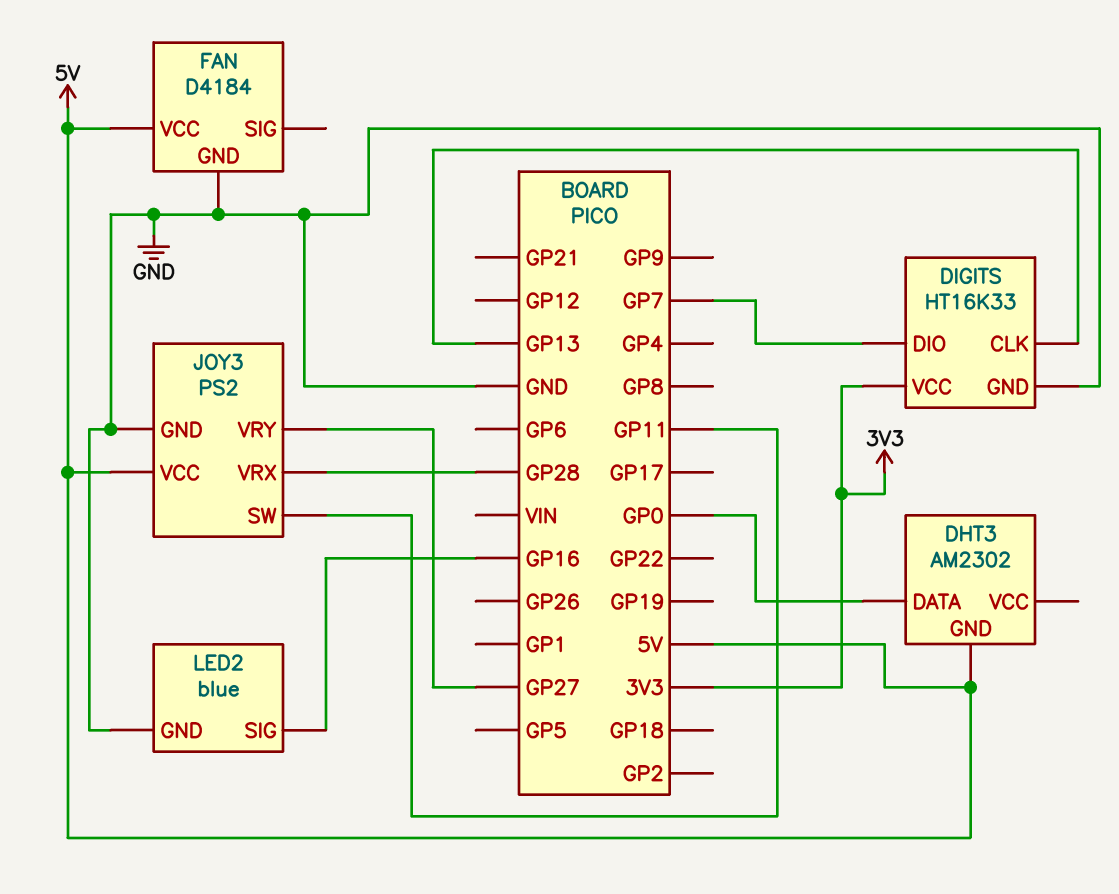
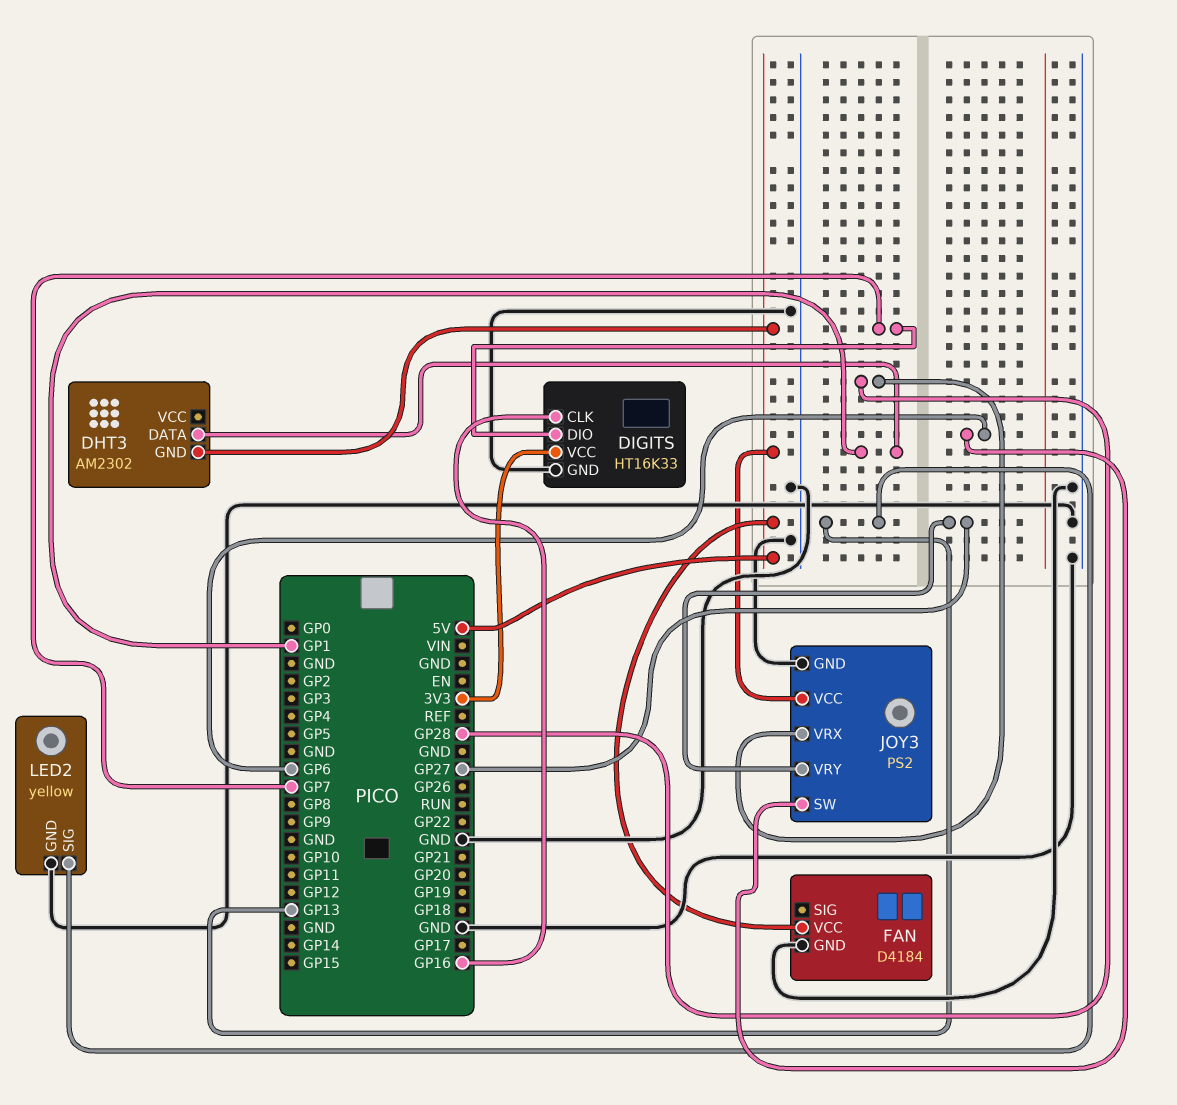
DHT3 pin DATA: GP0 -> GP1
DIGITS pin CLK: GP13 -> GP16
JOY3 pin SW: GP11 -> GP6
LED2: blue -> yellow
LED2 pin SIG: GP16 -> GP13

